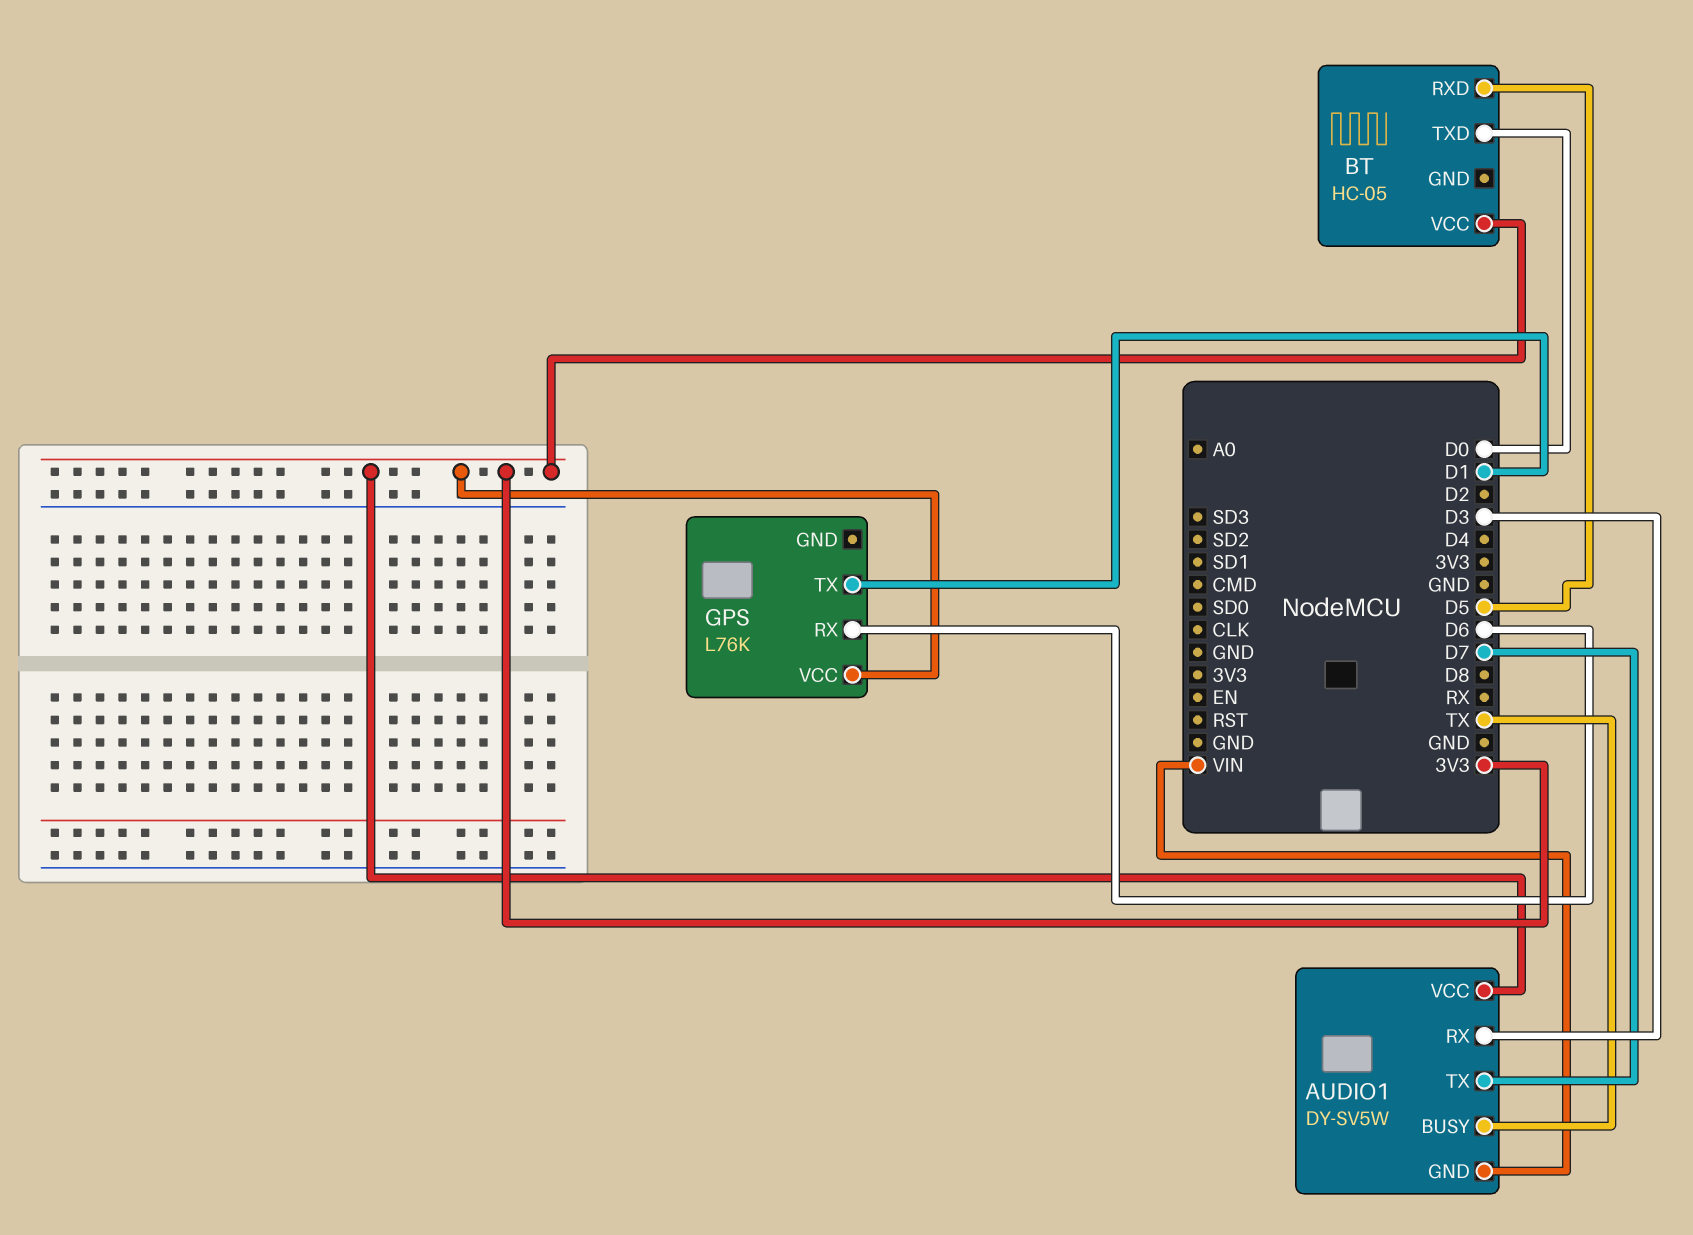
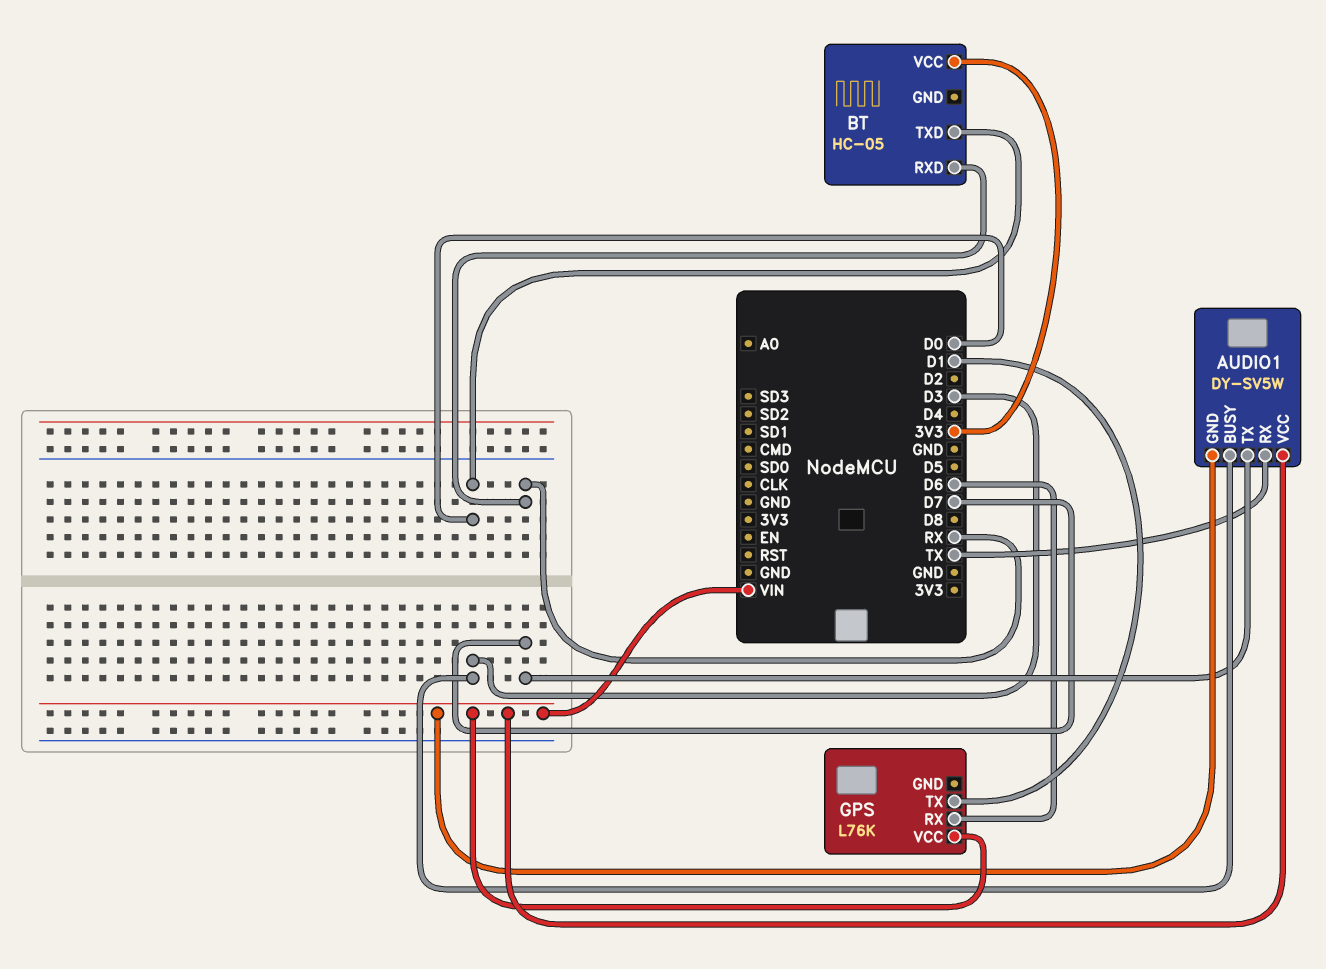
AUDIO1 pin BUSY: TX -> D3
AUDIO1 pin RX: D3 -> TX
AUDIO1 pin VCC: 3V3 -> VIN
BT pin RXD: D5 -> RX
GPS pin VCC: 3V3 -> VIN

